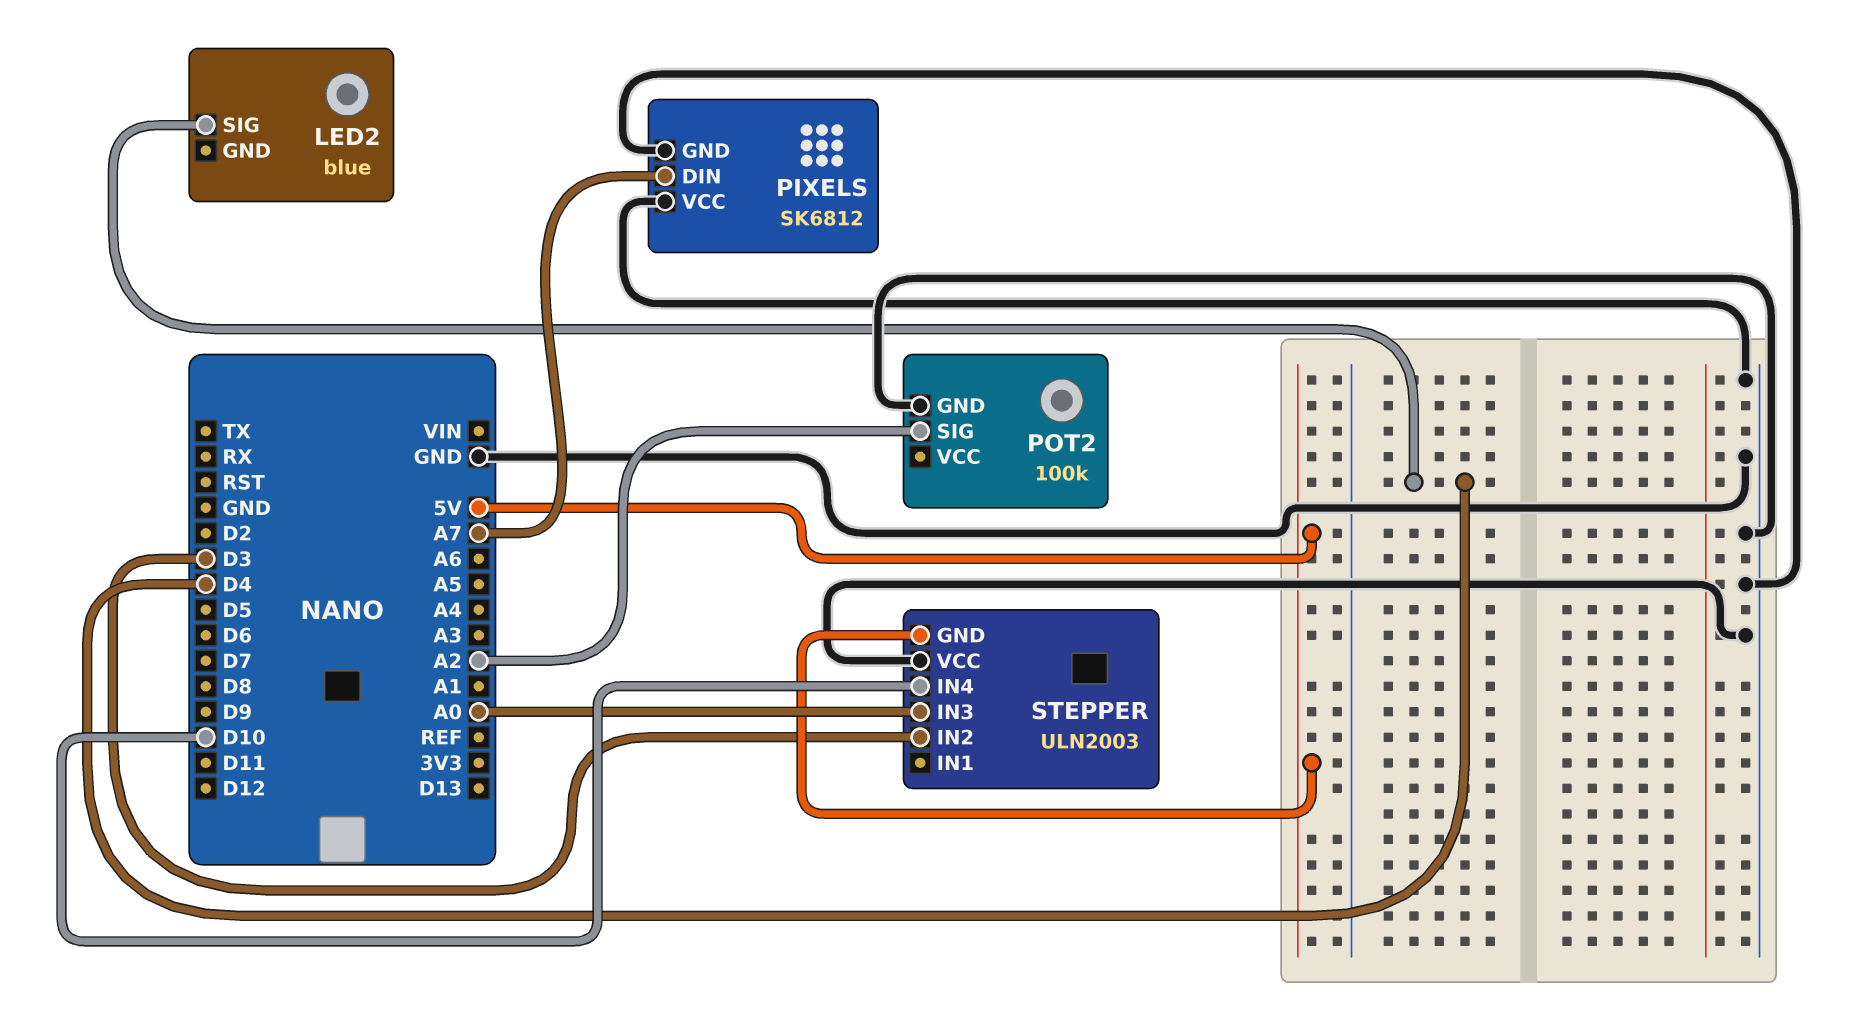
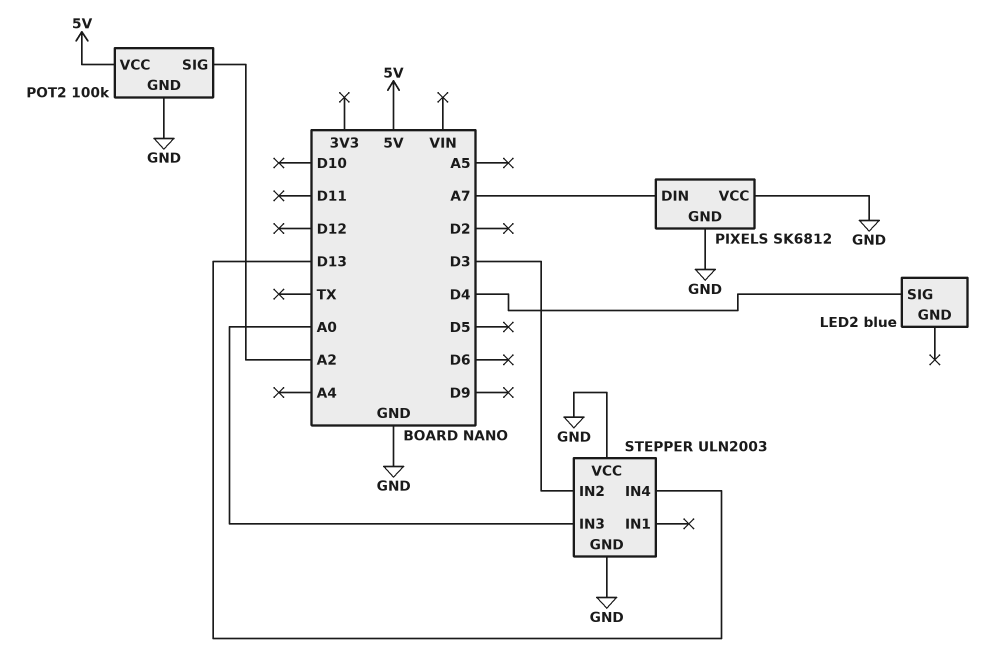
POT2 pin VCC: none -> 5V
STEPPER pin GND: 5V -> GND
STEPPER pin IN4: D10 -> D13

